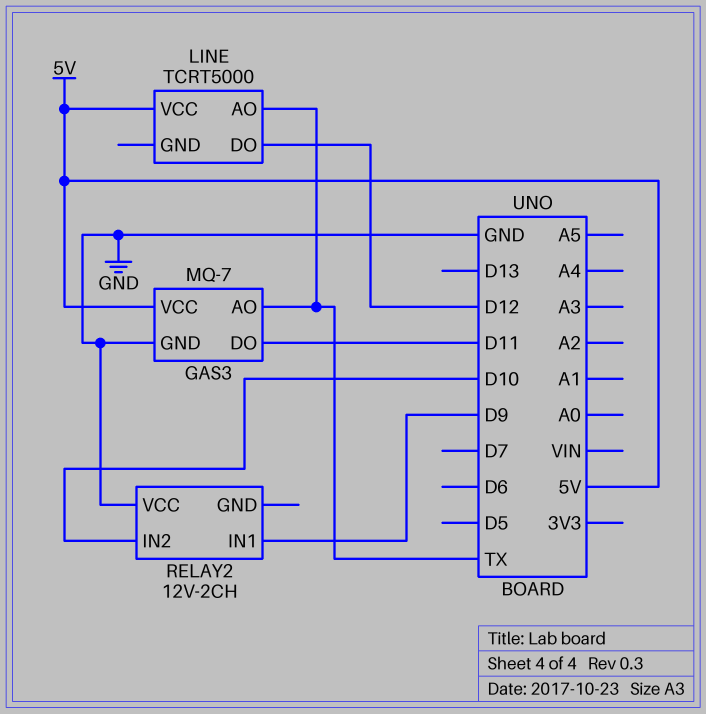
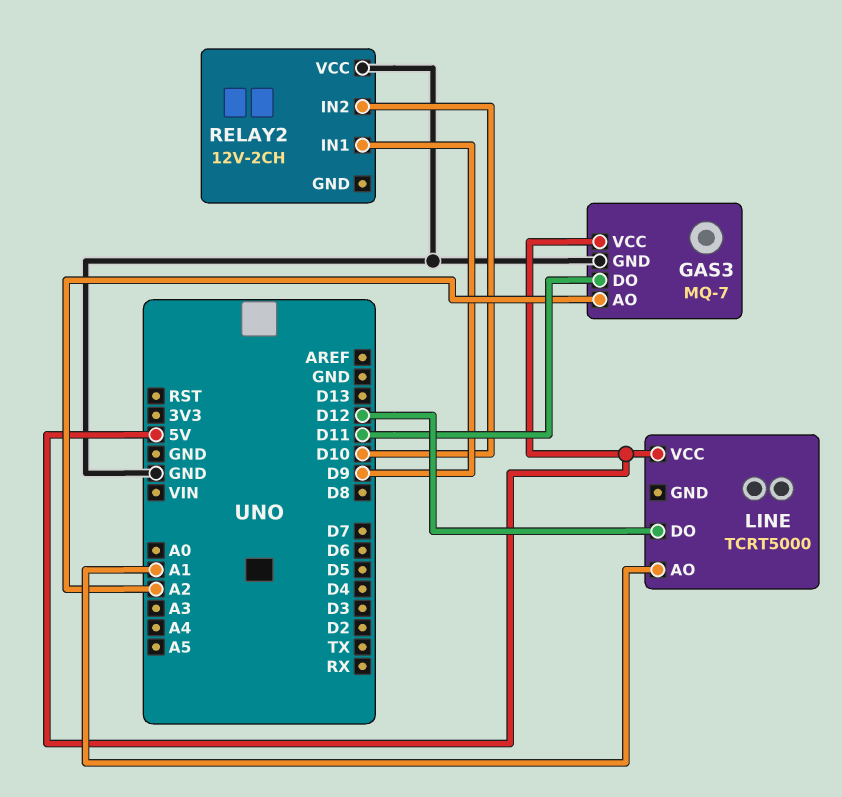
GAS3 pin AO: TX -> A2
LINE pin AO: TX -> A1

